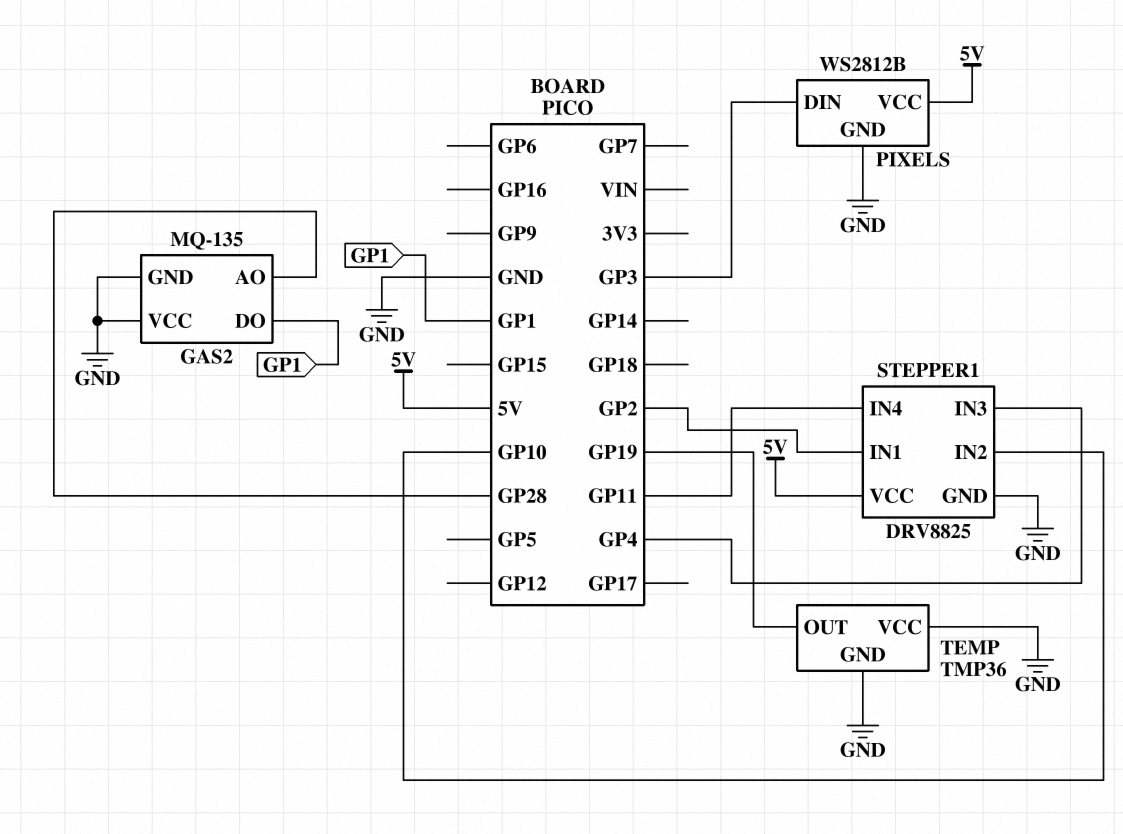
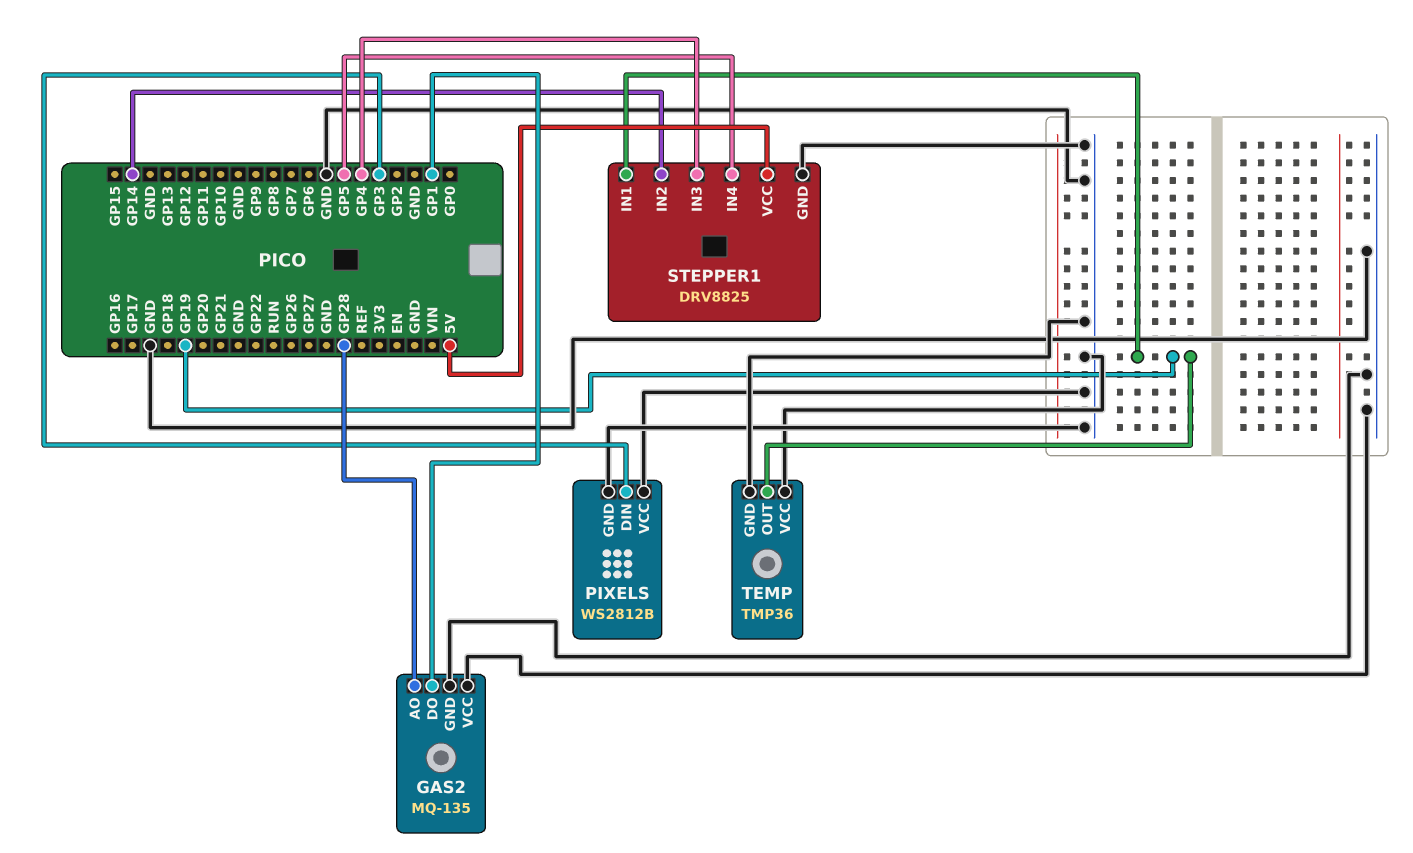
PIXELS pin VCC: 5V -> GND
STEPPER1 pin IN1: GP2 -> GP19
STEPPER1 pin IN2: GP10 -> GP14
STEPPER1 pin IN4: GP11 -> GP5

